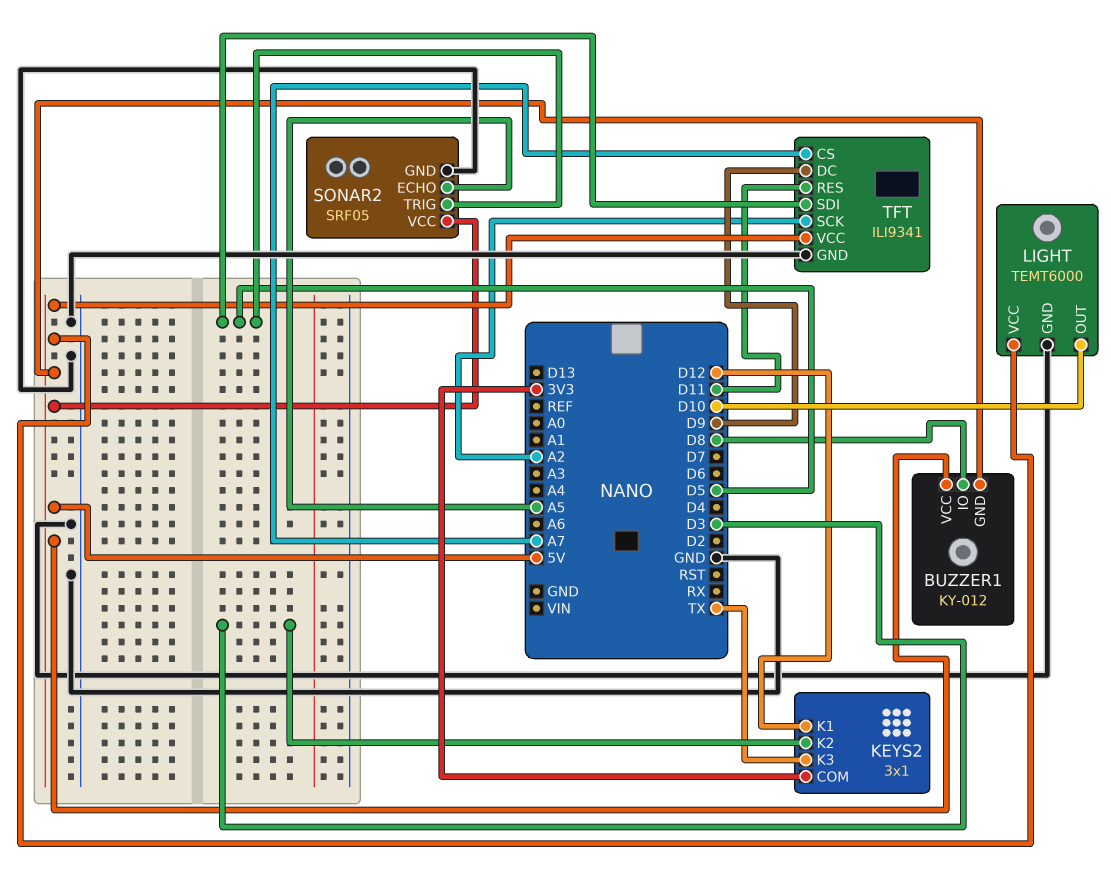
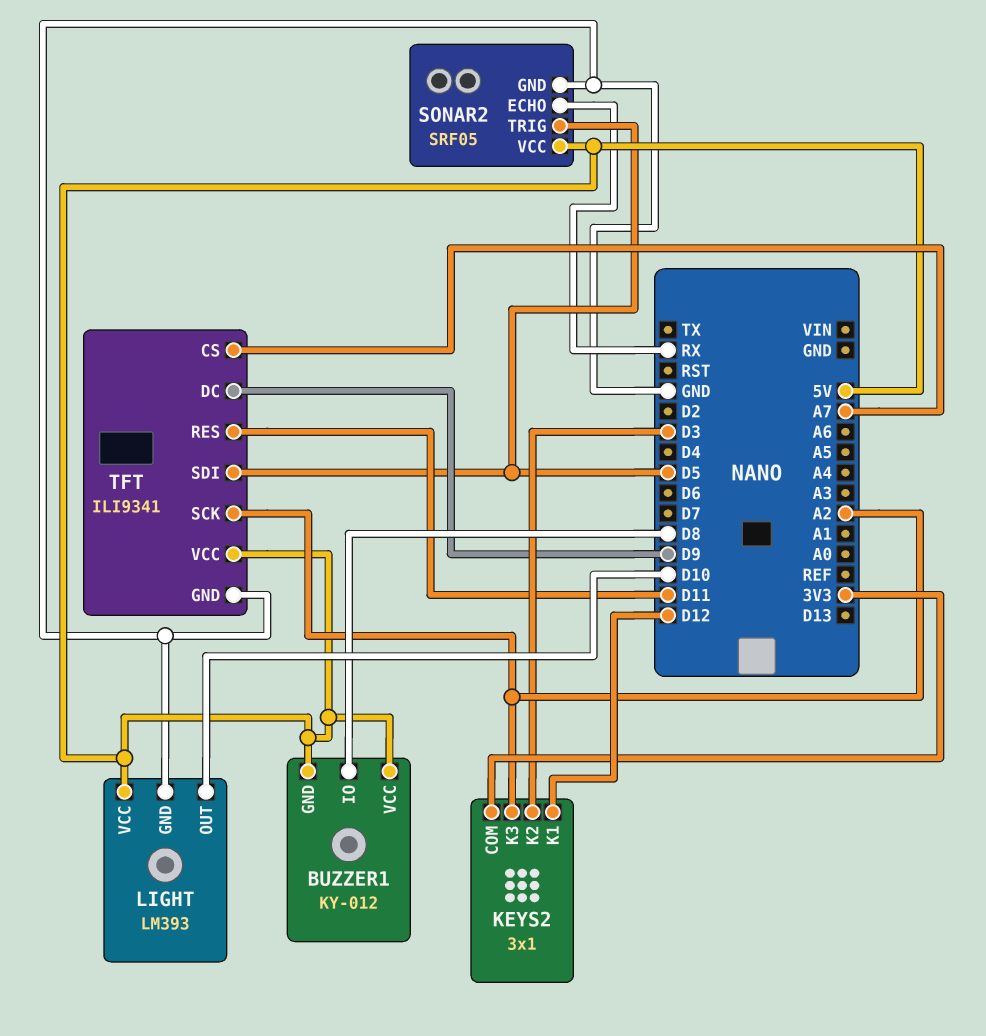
KEYS2 pin K3: TX -> A2
LIGHT: TEMT6000 -> LM393
SONAR2 pin ECHO: A5 -> RX

